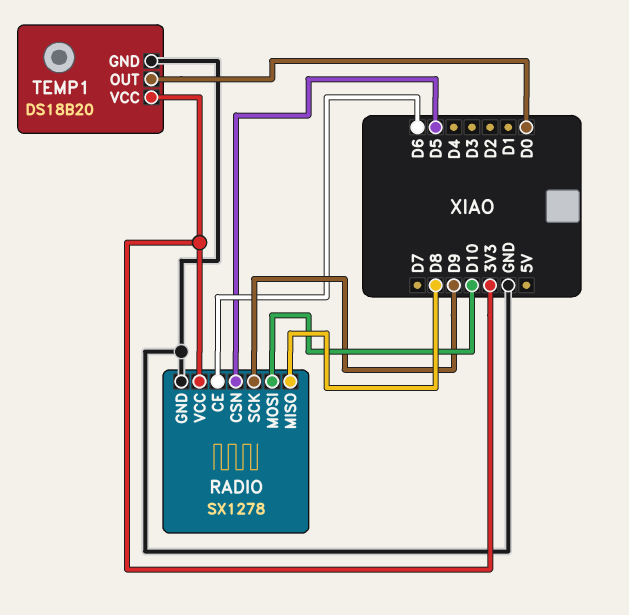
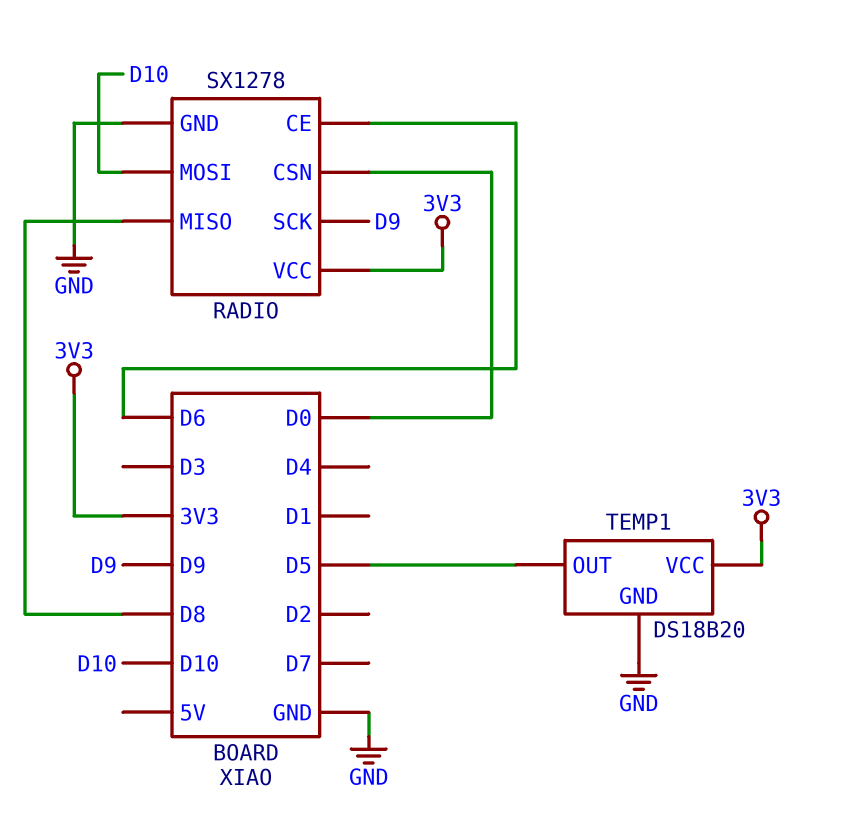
RADIO pin CSN: D5 -> D0
TEMP1 pin OUT: D0 -> D5

